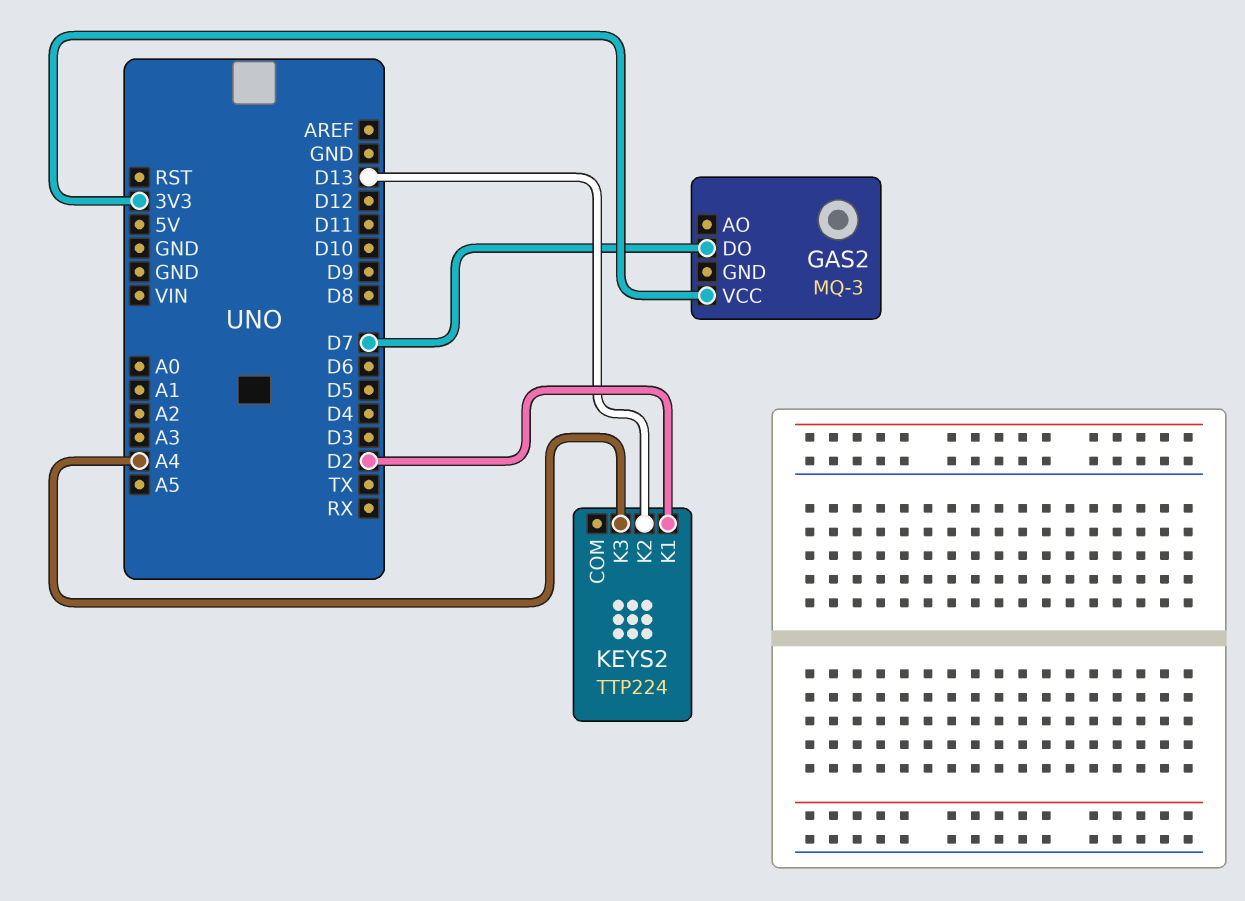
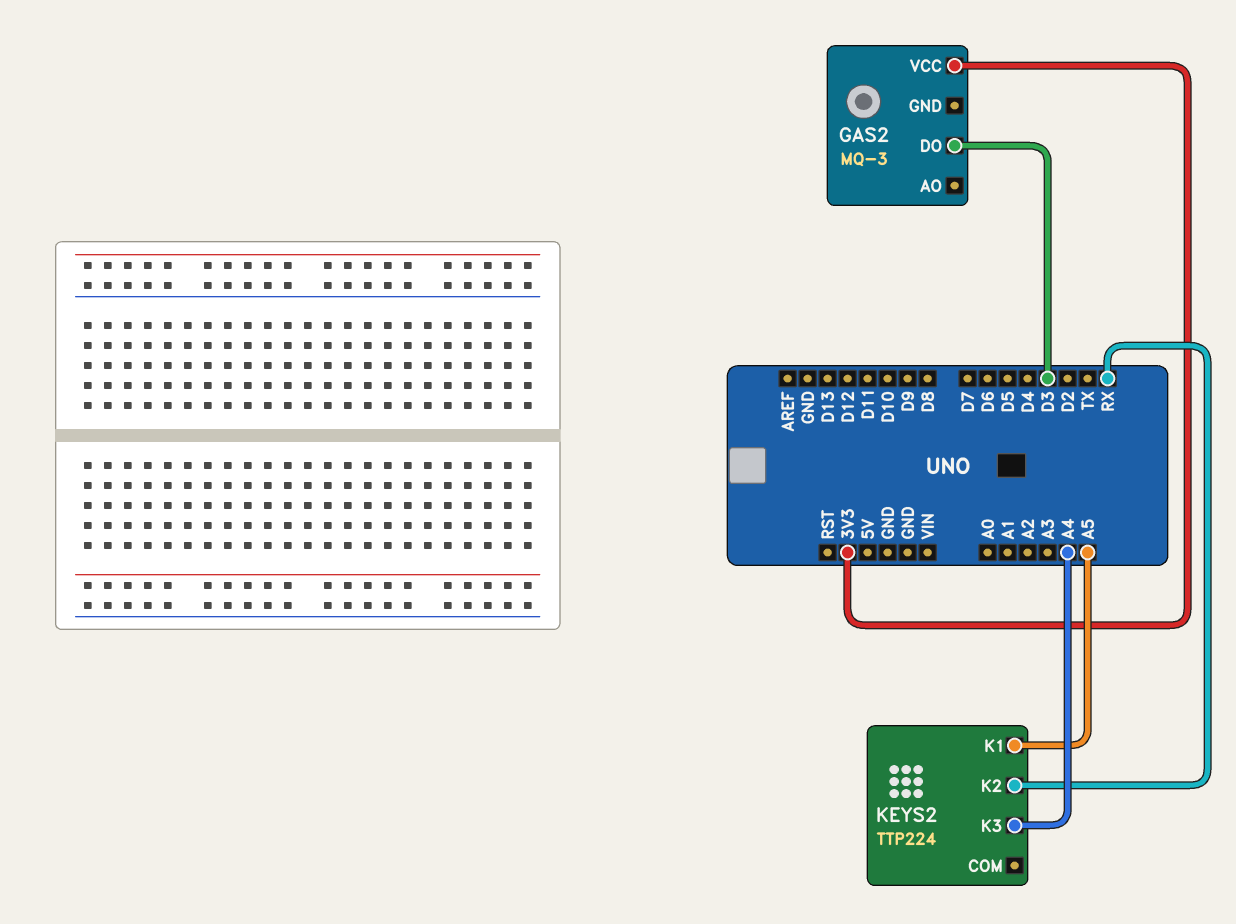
GAS2 pin DO: D7 -> D3
KEYS2 pin K1: D2 -> A5
KEYS2 pin K2: D13 -> RX

